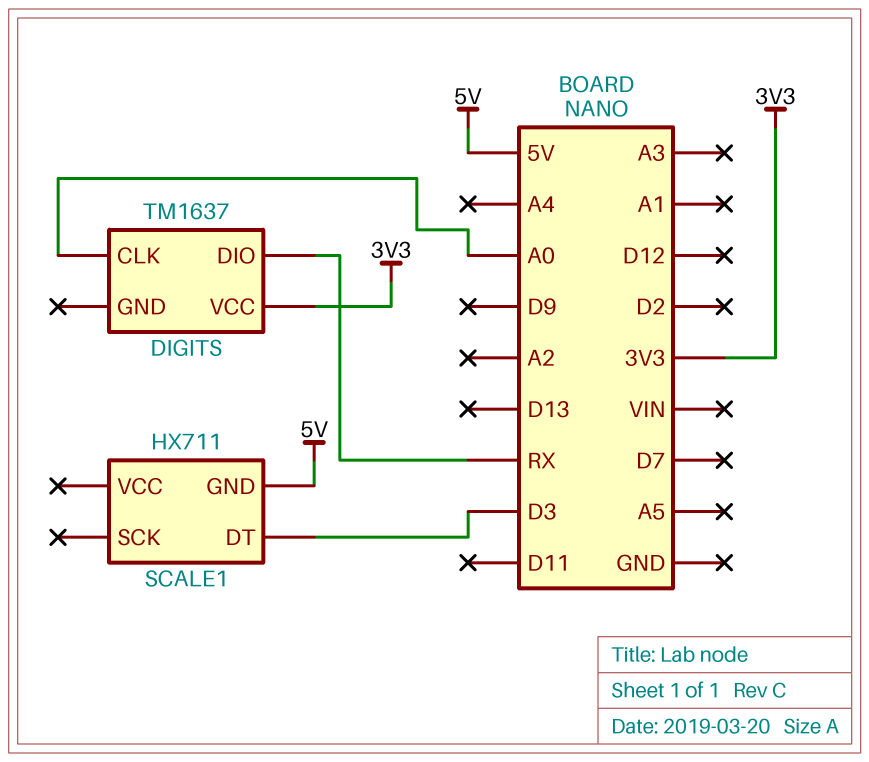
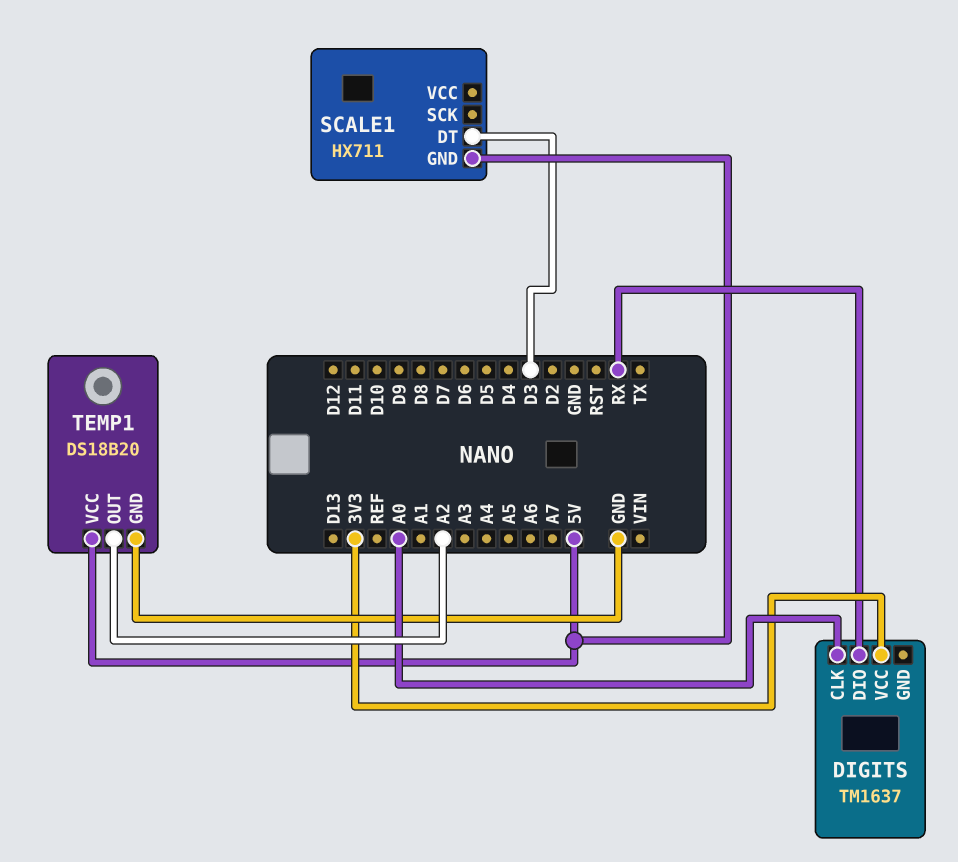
TEMP1: none -> DS18B20
TEMP1 pin GND: none -> GND
TEMP1 pin OUT: none -> A2
TEMP1 pin VCC: none -> 5V

